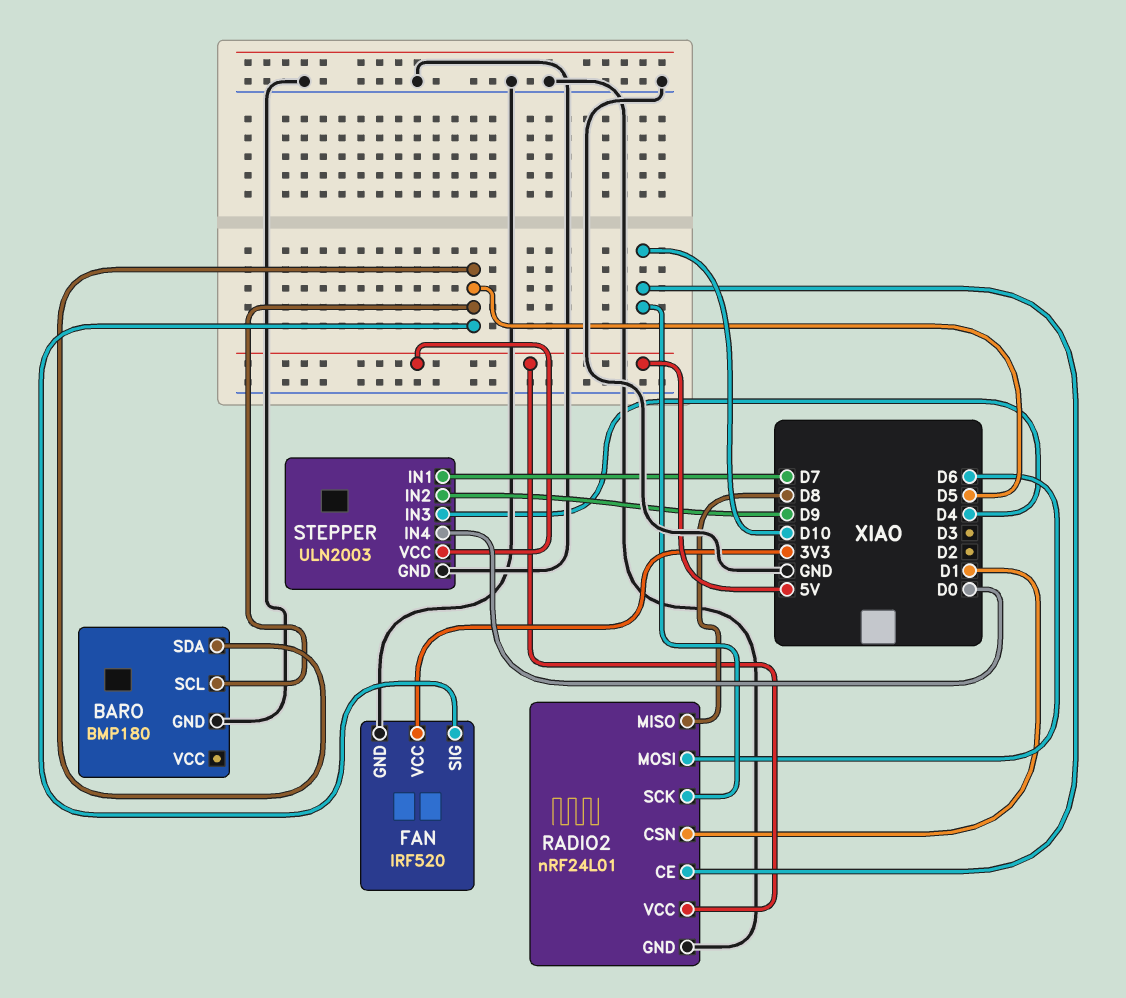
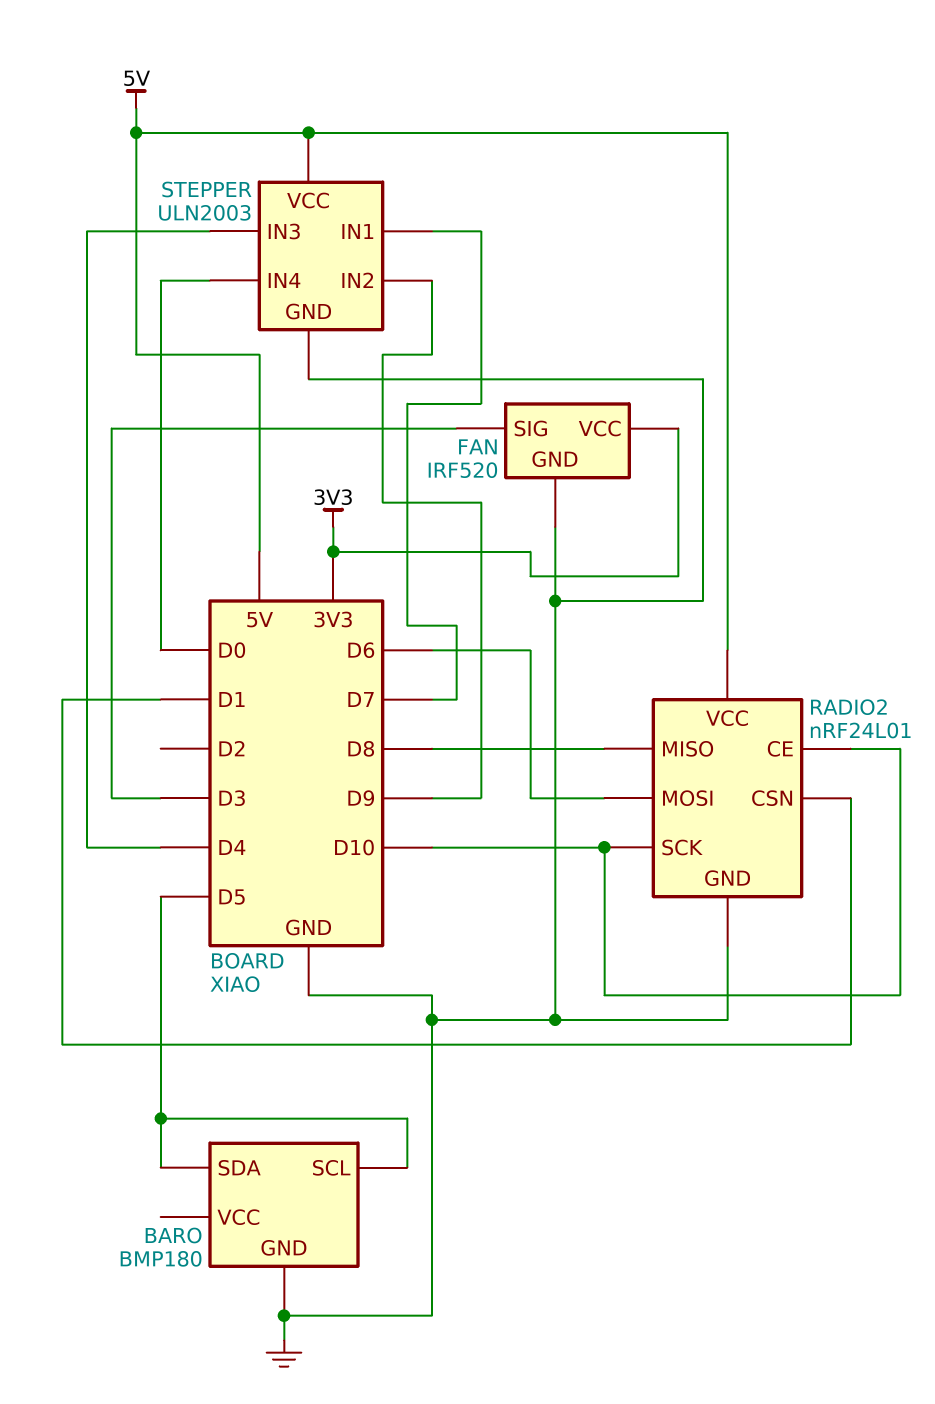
FAN pin SIG: D5 -> D3

